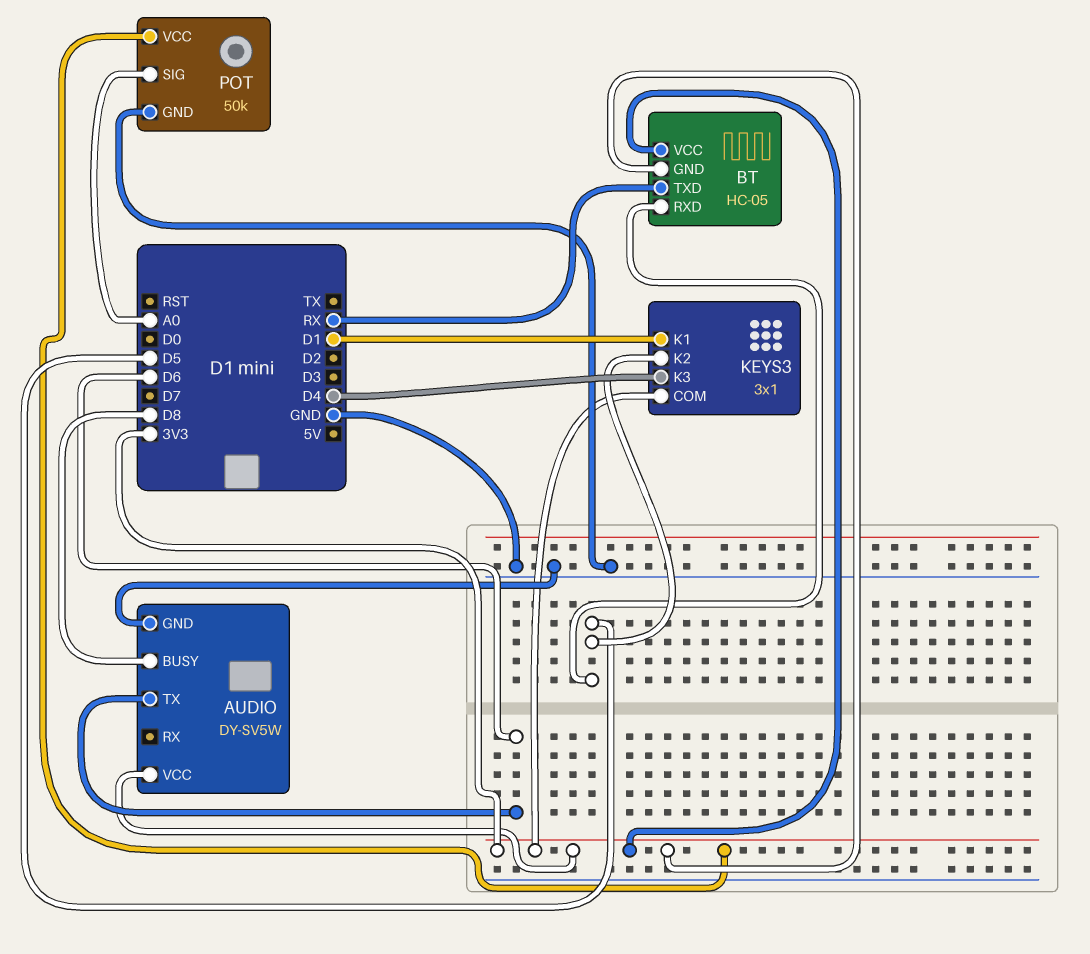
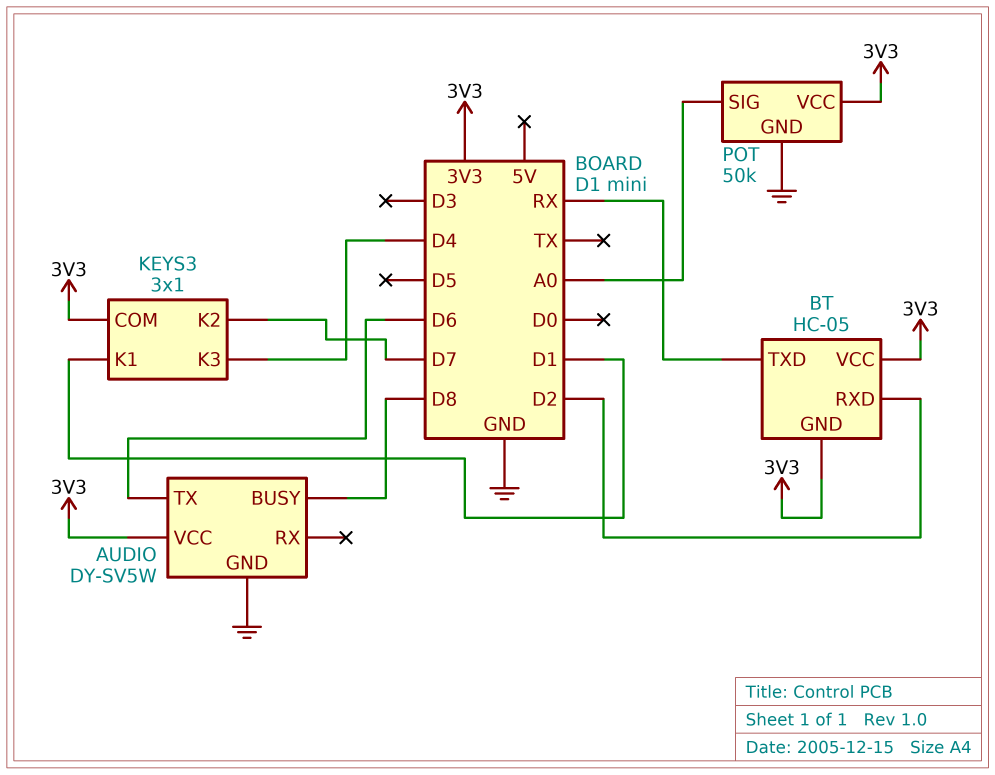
BT pin RXD: D5 -> D2
KEYS3 pin K2: D5 -> D7

